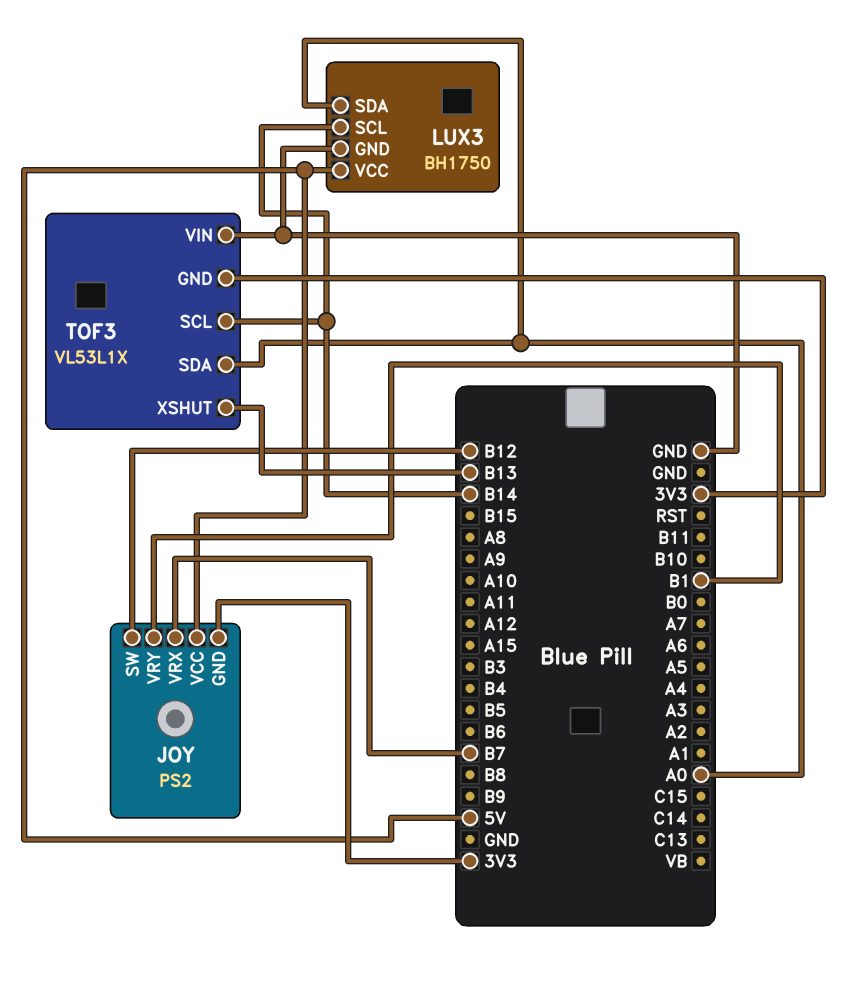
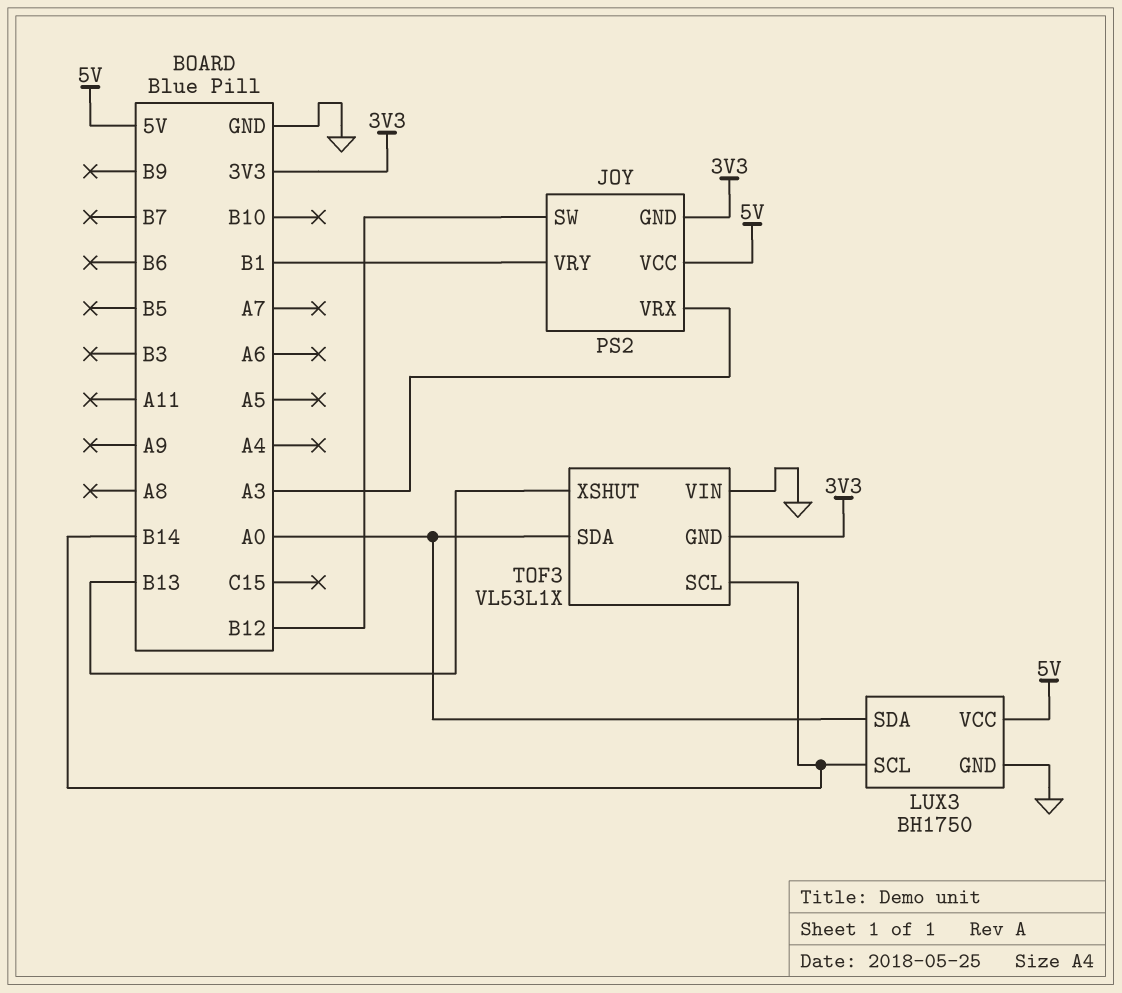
JOY pin VRX: B7 -> A3

